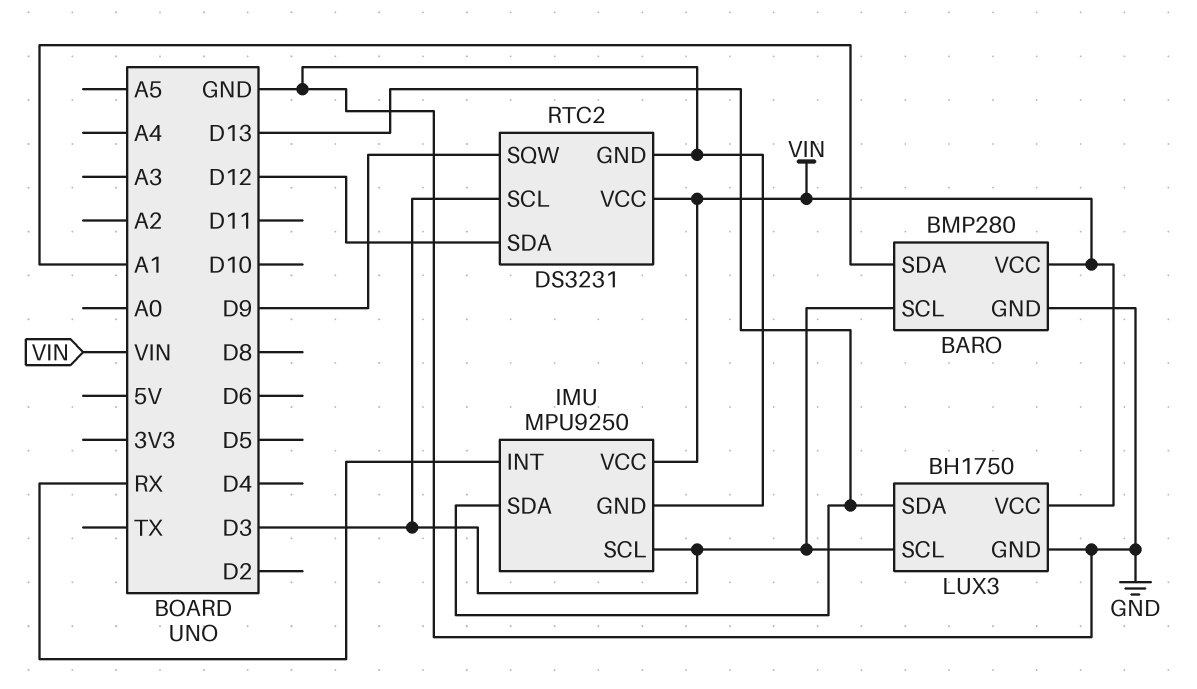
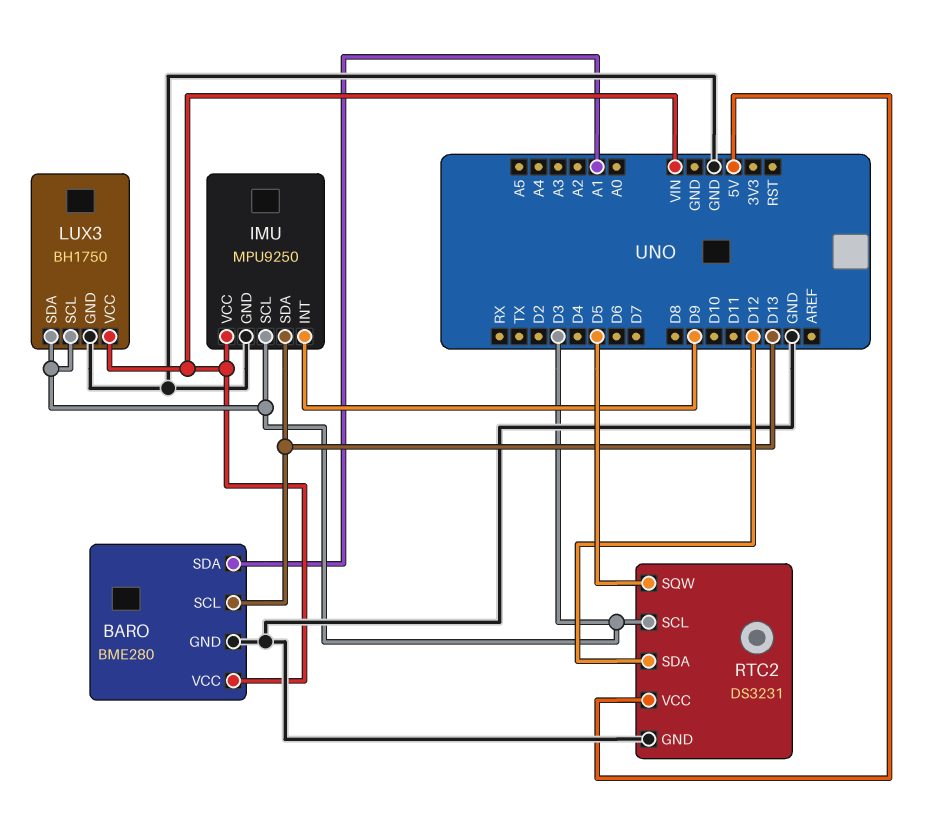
BARO: BMP280 -> BME280
BARO pin SCL: D3 -> D13
IMU pin INT: RX -> D9
LUX3 pin SDA: D13 -> D3
RTC2 pin SQW: D9 -> D5
RTC2 pin VCC: VIN -> 5V

